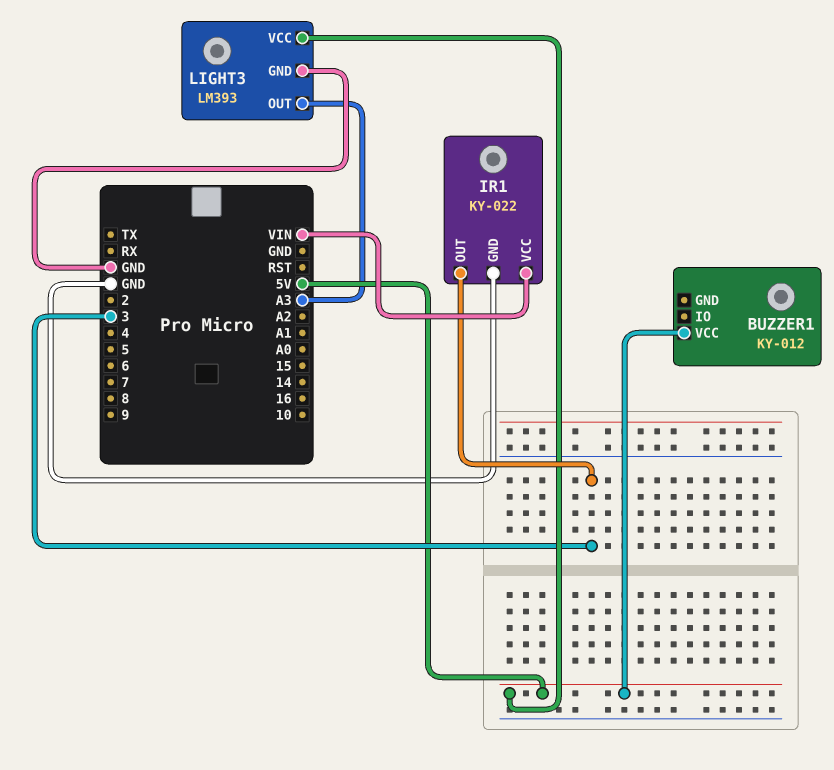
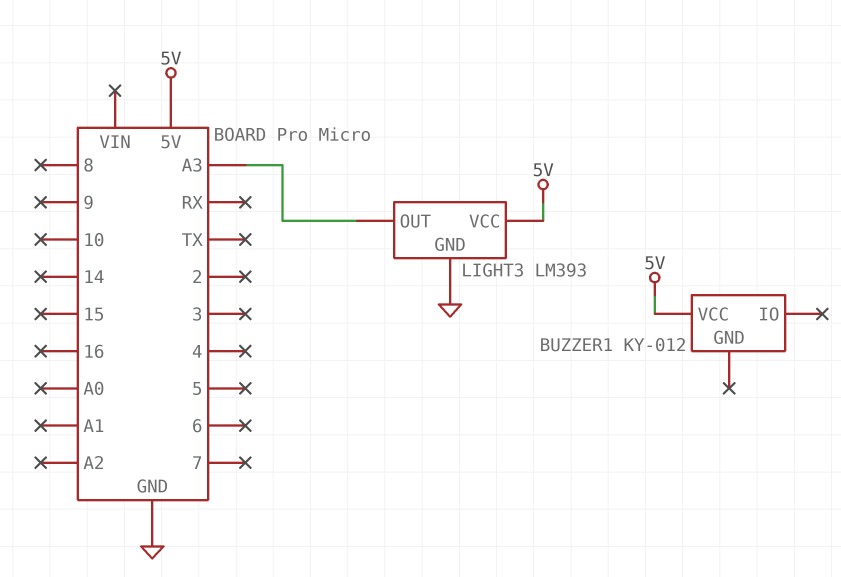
IR1: KY-022 -> none
IR1 pin GND: GND -> none
IR1 pin OUT: 3 -> none
IR1 pin VCC: VIN -> none

